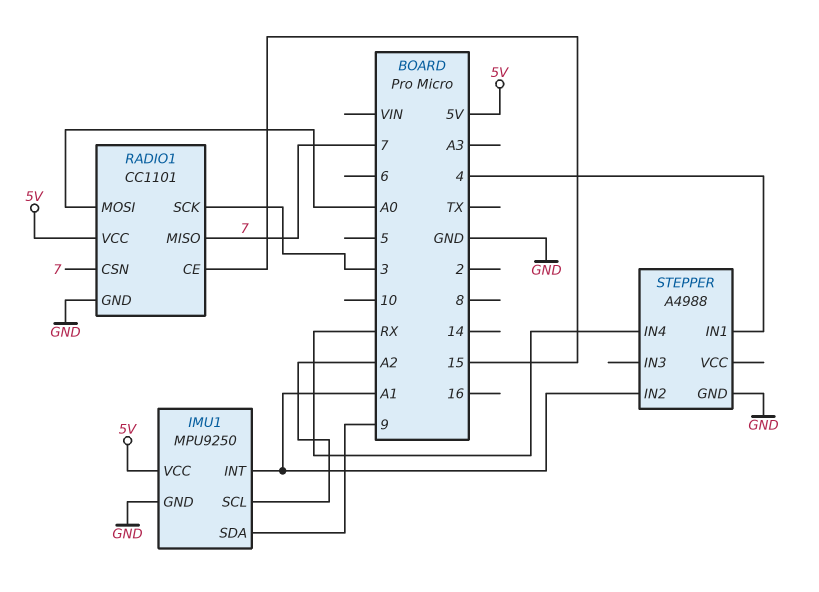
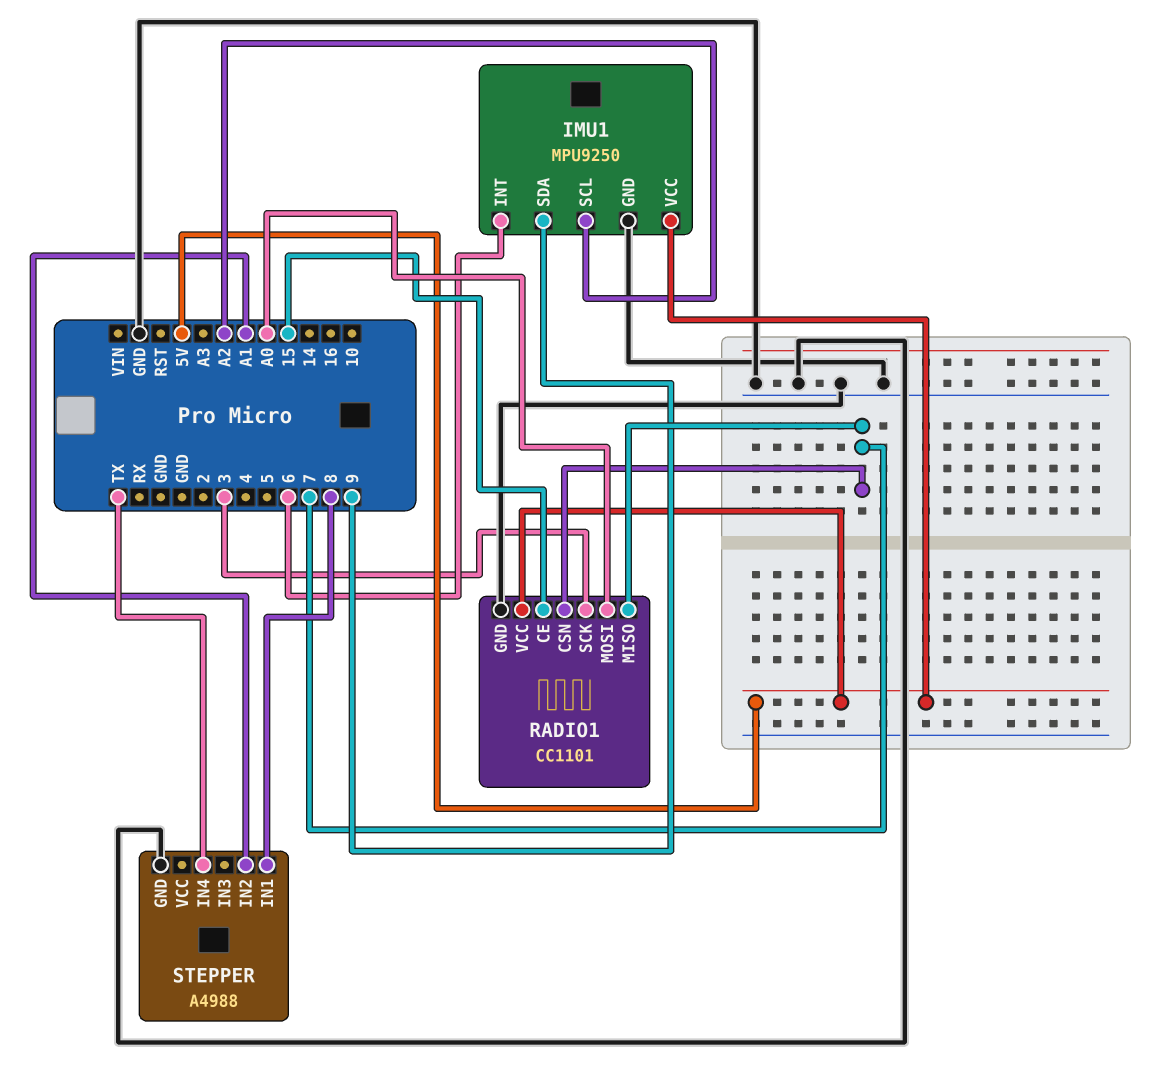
IMU1 pin INT: A1 -> 6
STEPPER pin IN1: 4 -> 8
STEPPER pin IN4: RX -> TX

